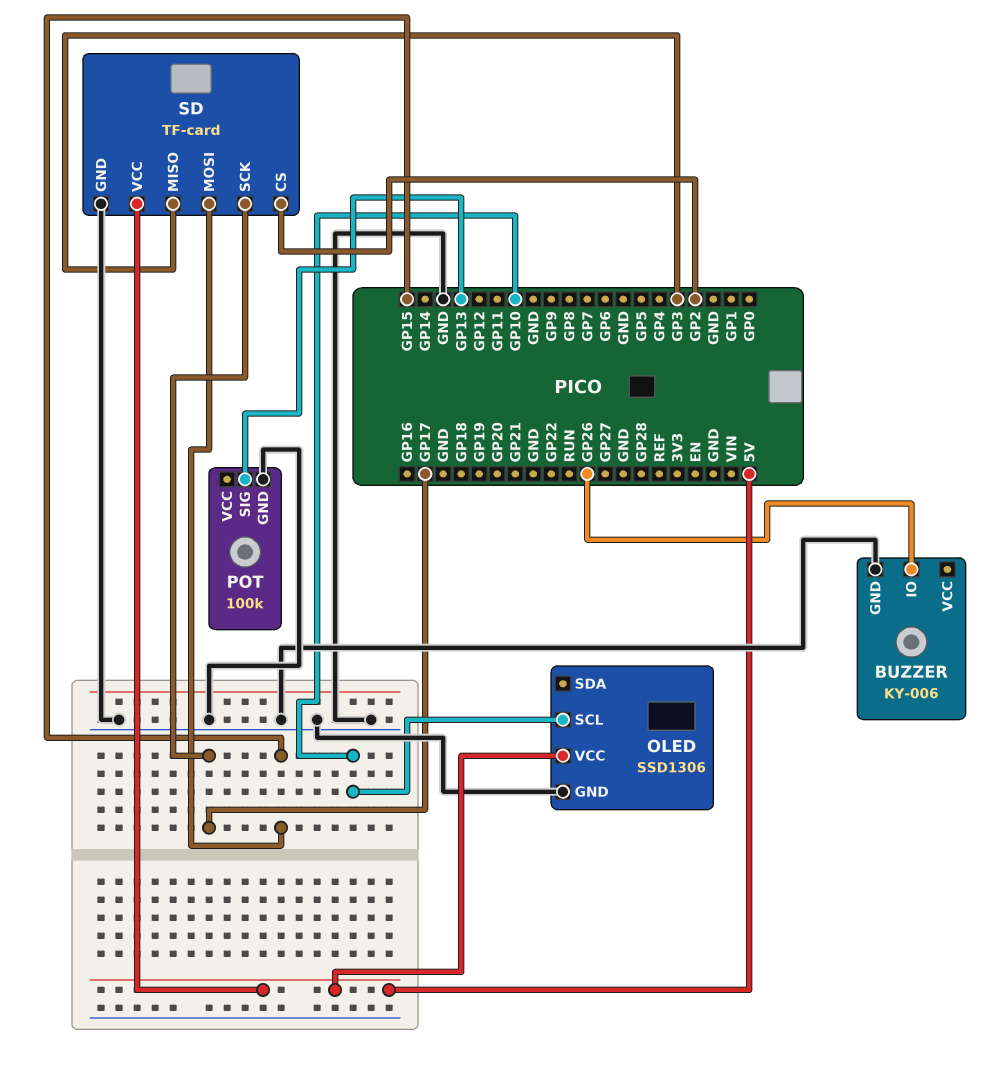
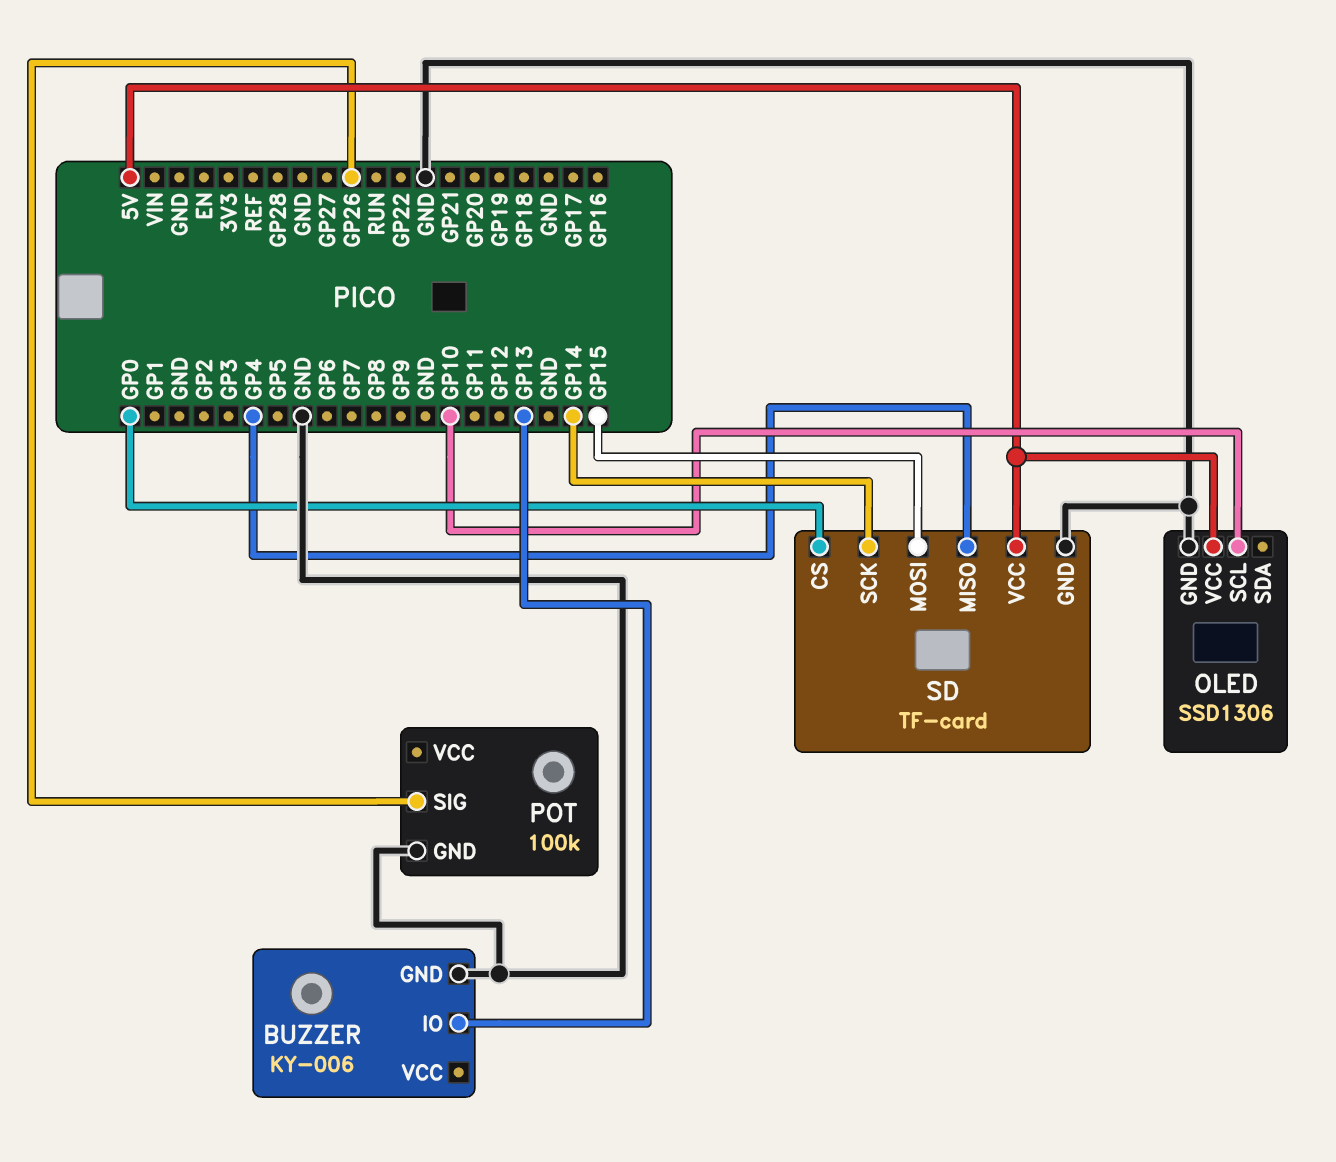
BUZZER pin IO: GP26 -> GP13
POT pin SIG: GP13 -> GP26
SD pin CS: GP2 -> GP0
SD pin MISO: GP3 -> GP4
SD pin SCK: GP17 -> GP14

